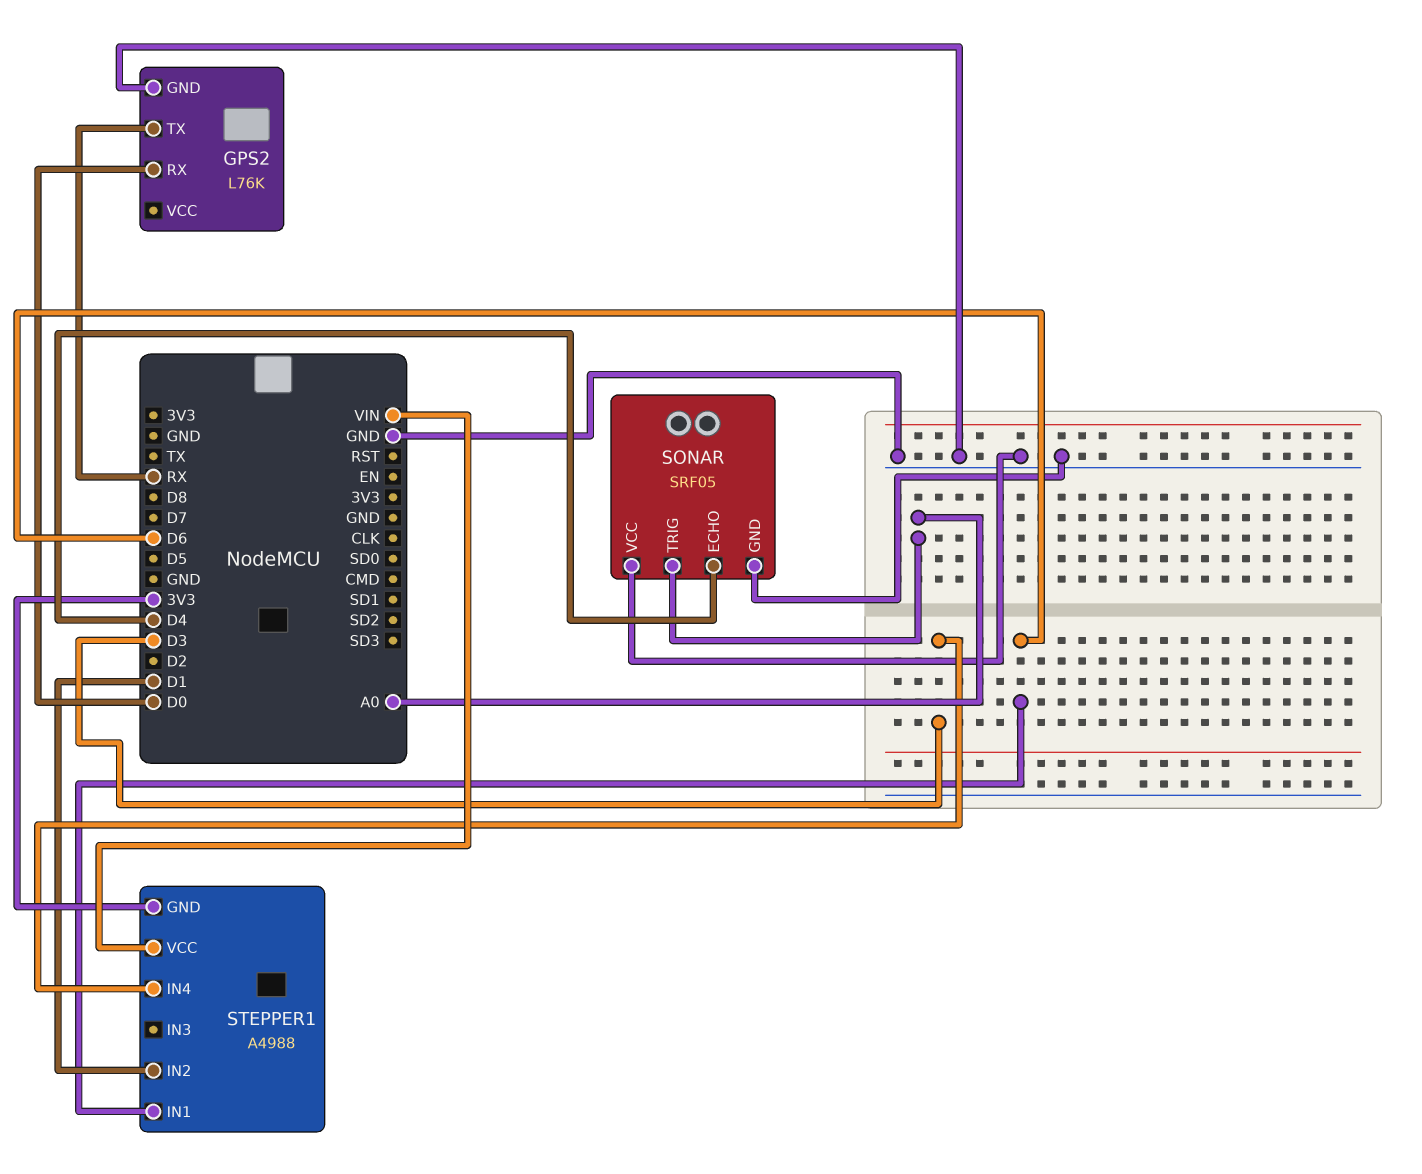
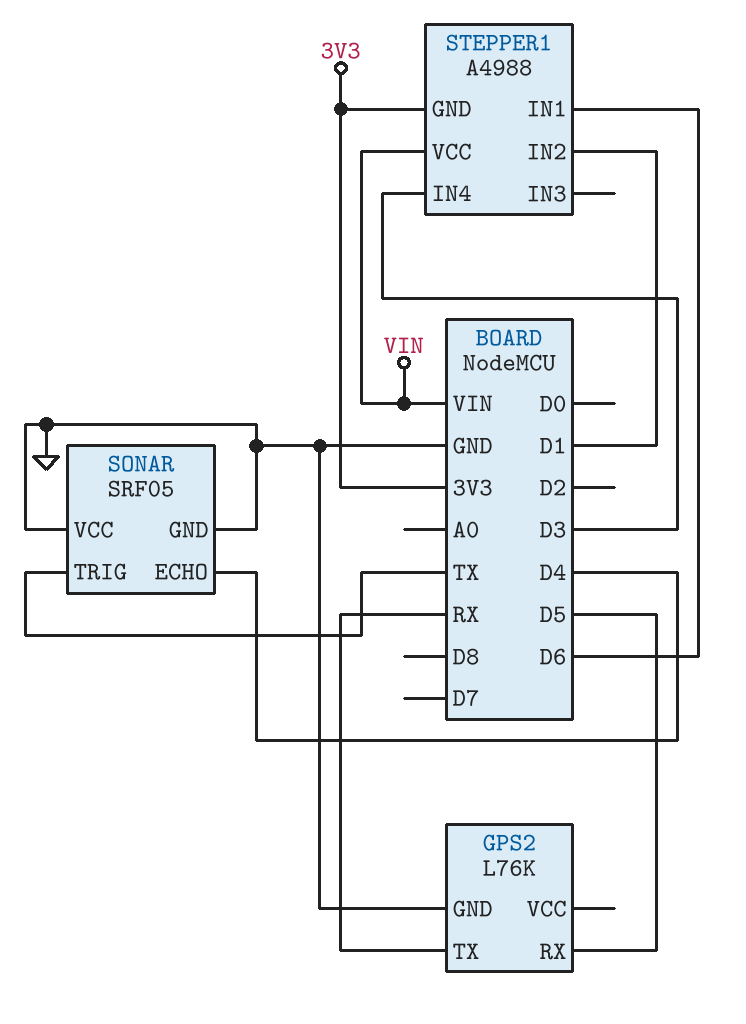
GPS2 pin RX: D0 -> D5
SONAR pin TRIG: A0 -> TX

